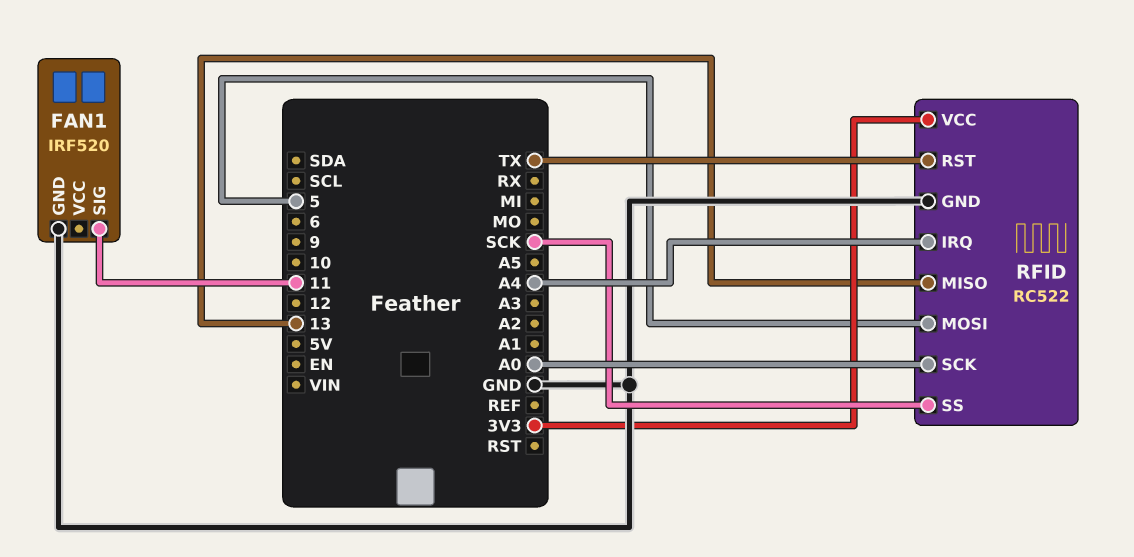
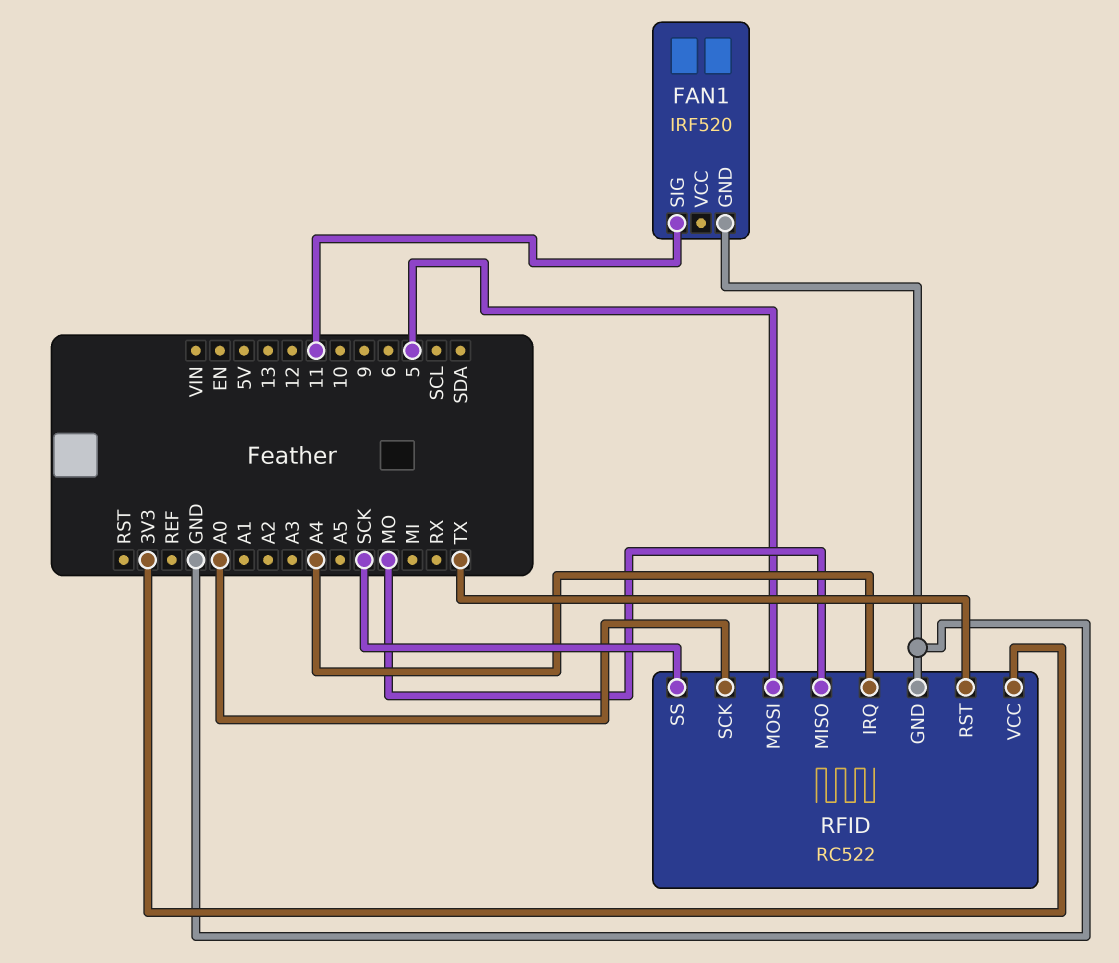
RFID pin MISO: 13 -> MO

